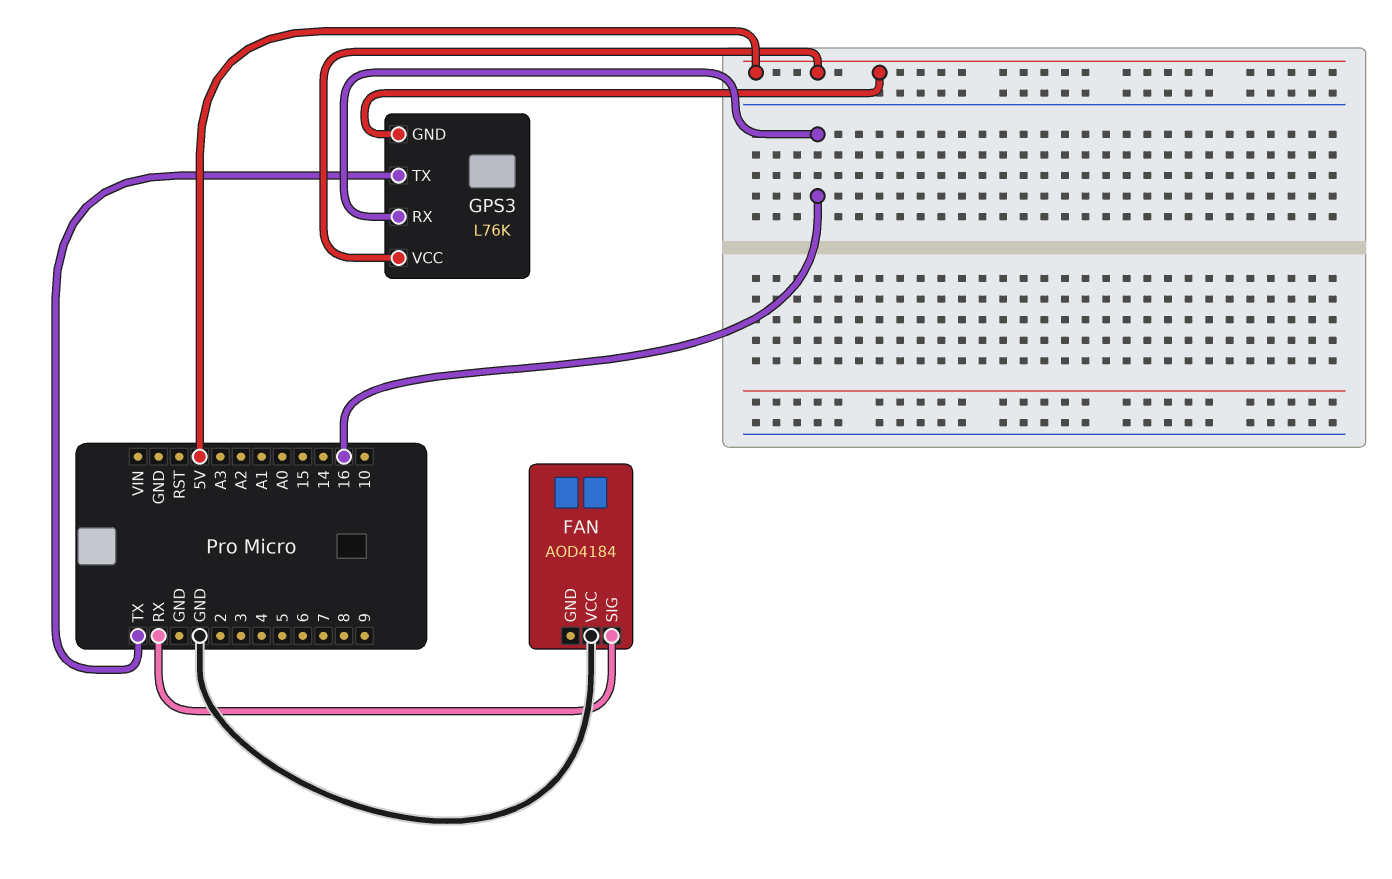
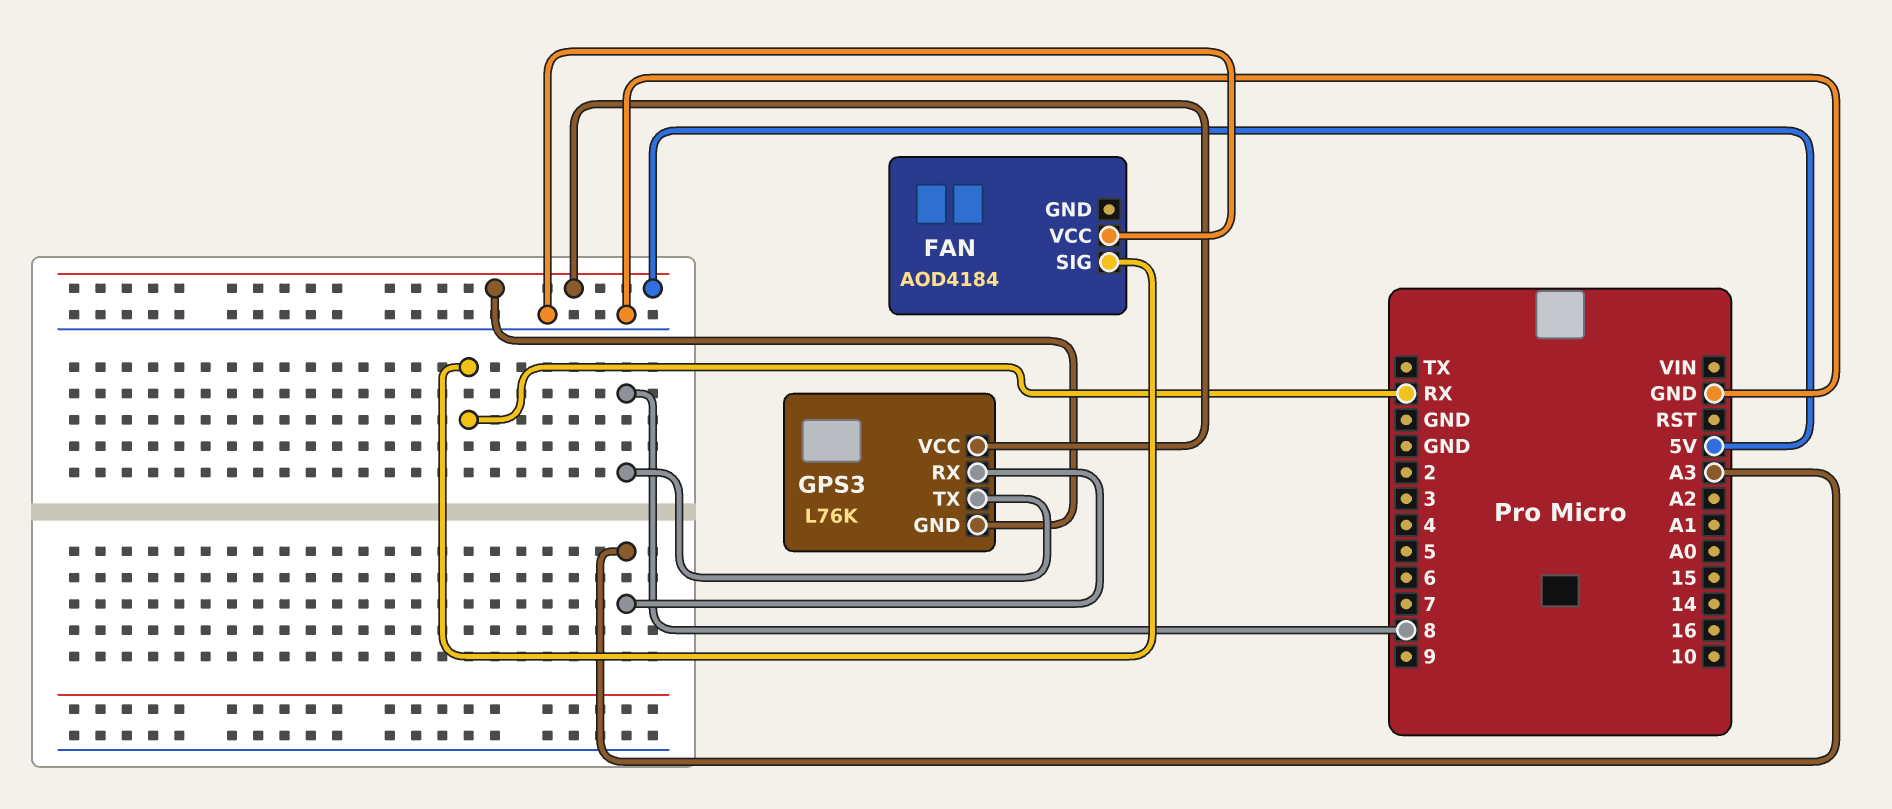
GPS3 pin RX: 16 -> A3
GPS3 pin TX: TX -> 8

